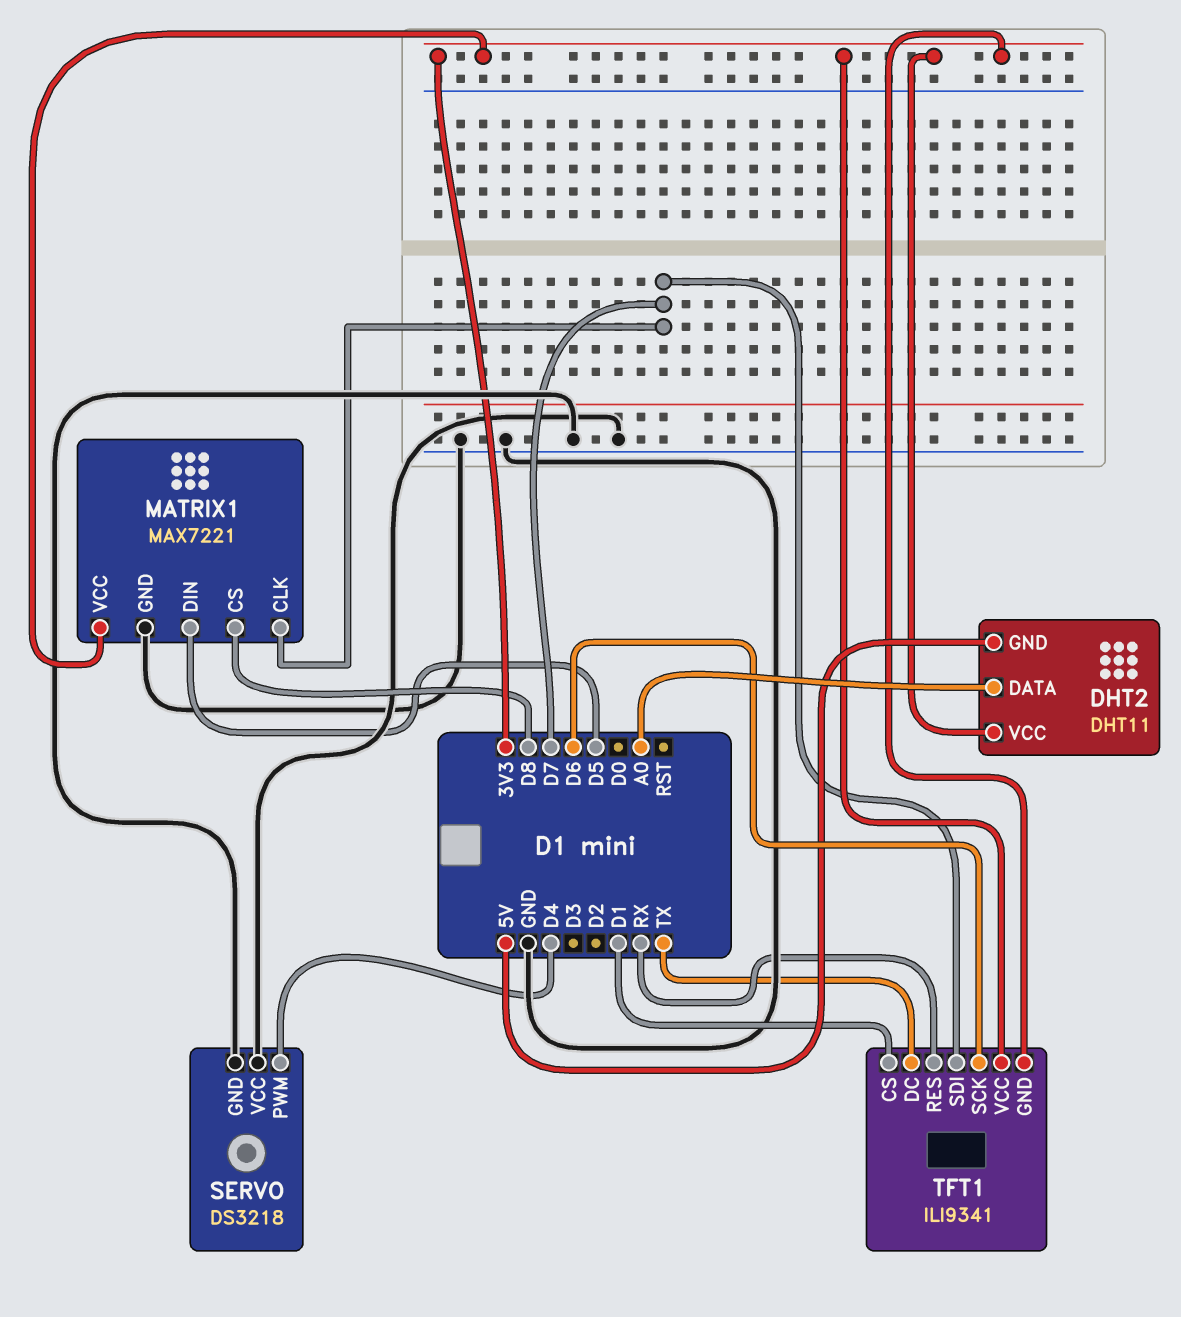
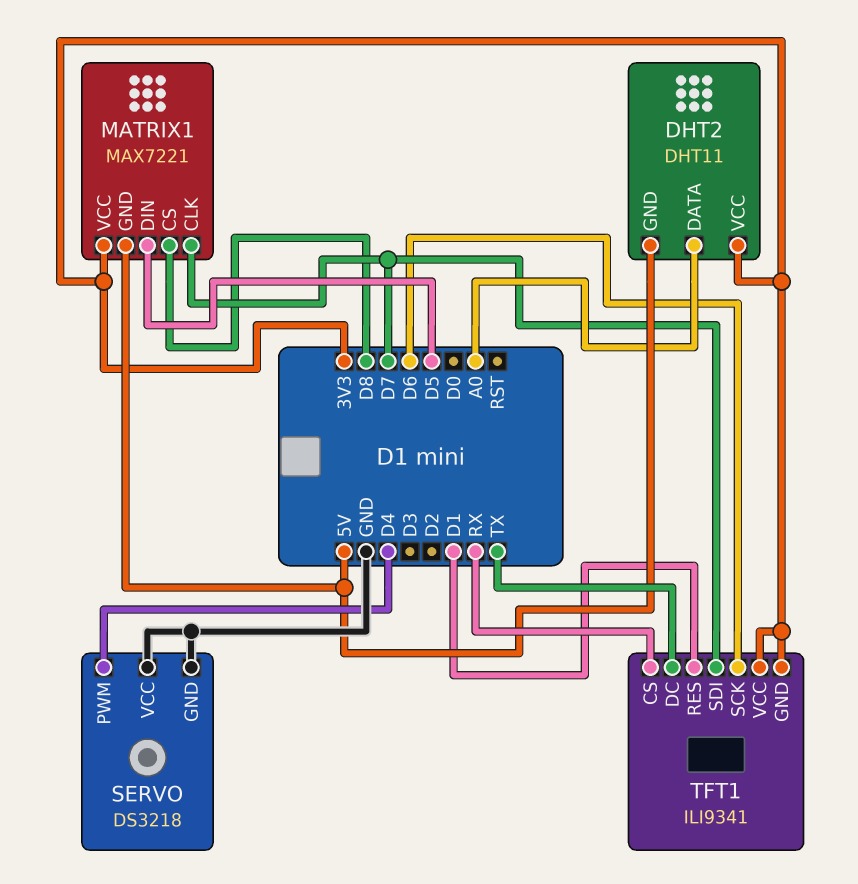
MATRIX1 pin GND: GND -> 5V
TFT1 pin CS: D1 -> RX
TFT1 pin RES: RX -> D1

